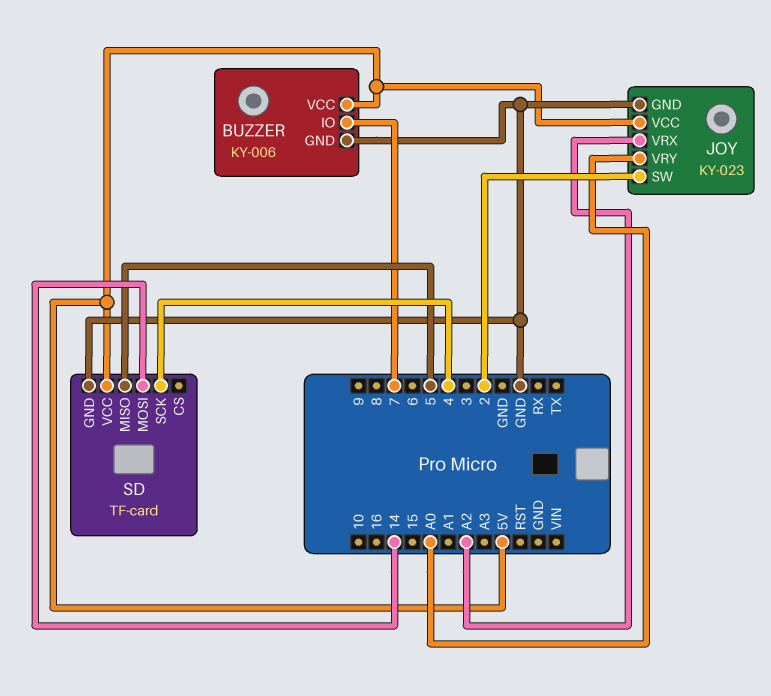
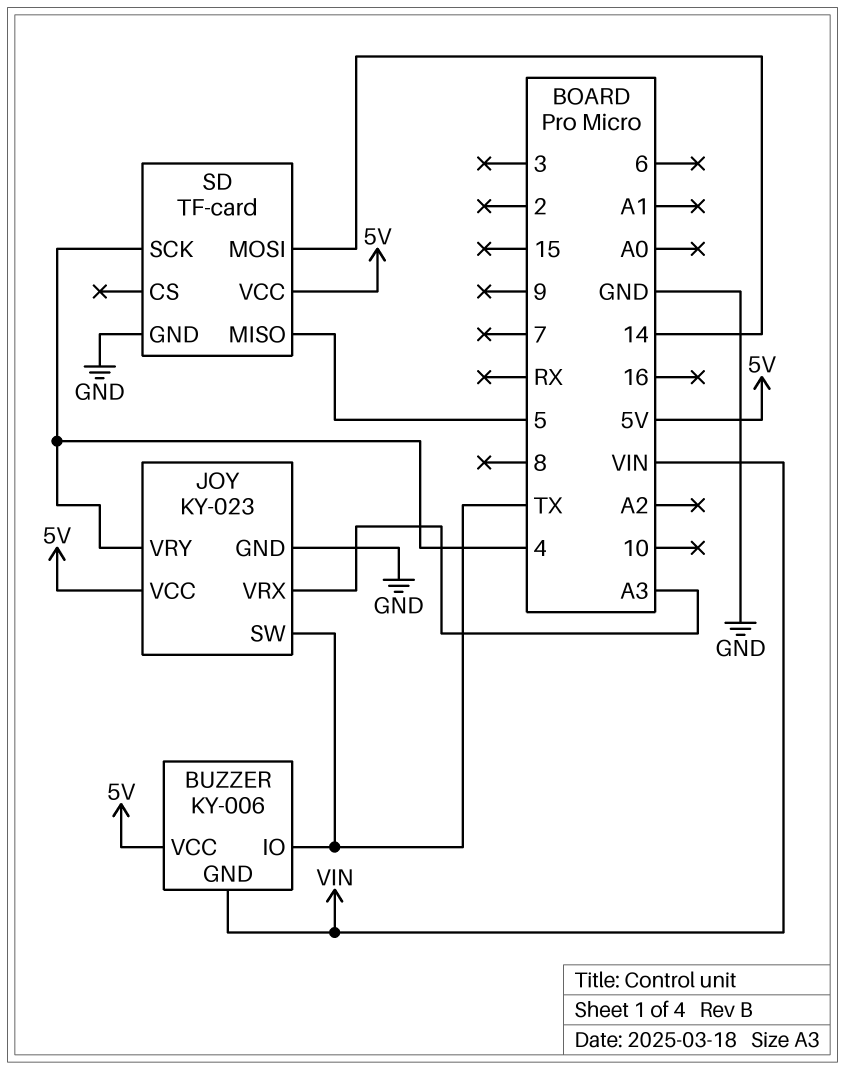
BUZZER pin GND: GND -> VIN
BUZZER pin IO: 7 -> TX
JOY pin SW: 2 -> TX
JOY pin VRX: A2 -> A3
JOY pin VRY: A0 -> 4

